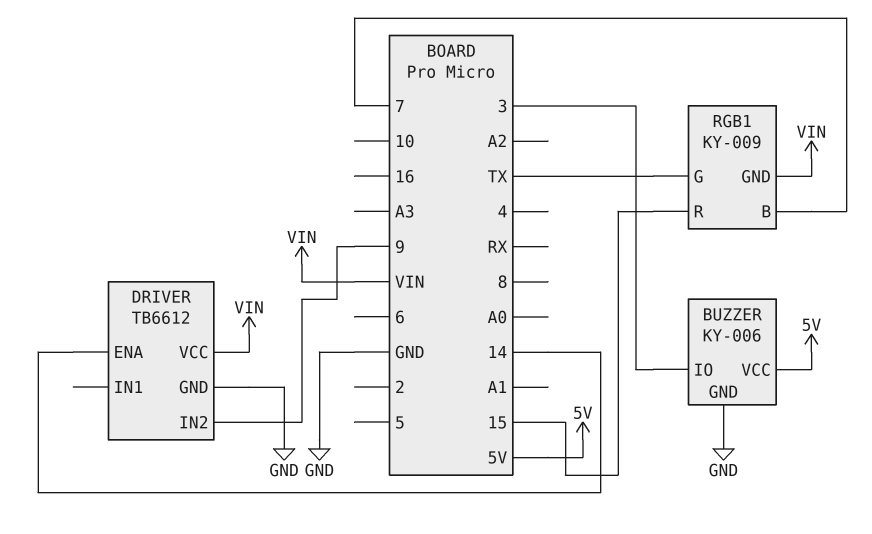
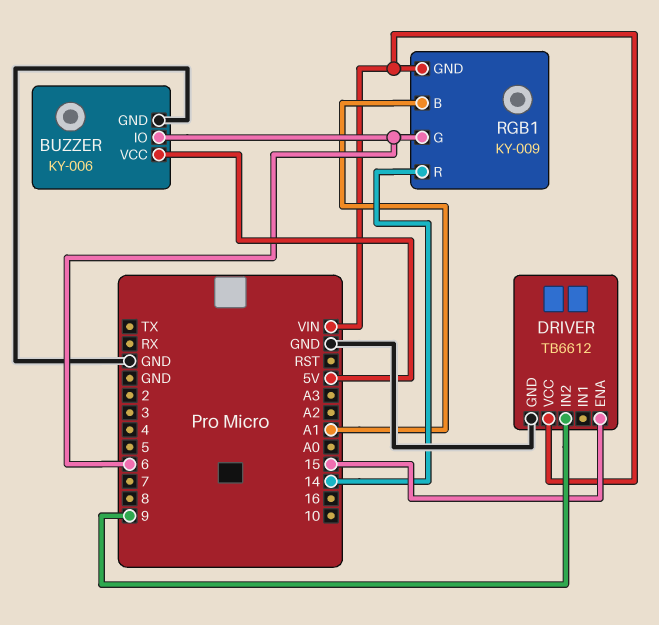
BUZZER pin IO: 3 -> 6
DRIVER pin ENA: 14 -> 15
RGB1 pin B: 7 -> A1
RGB1 pin G: TX -> 6
RGB1 pin R: 15 -> 14

